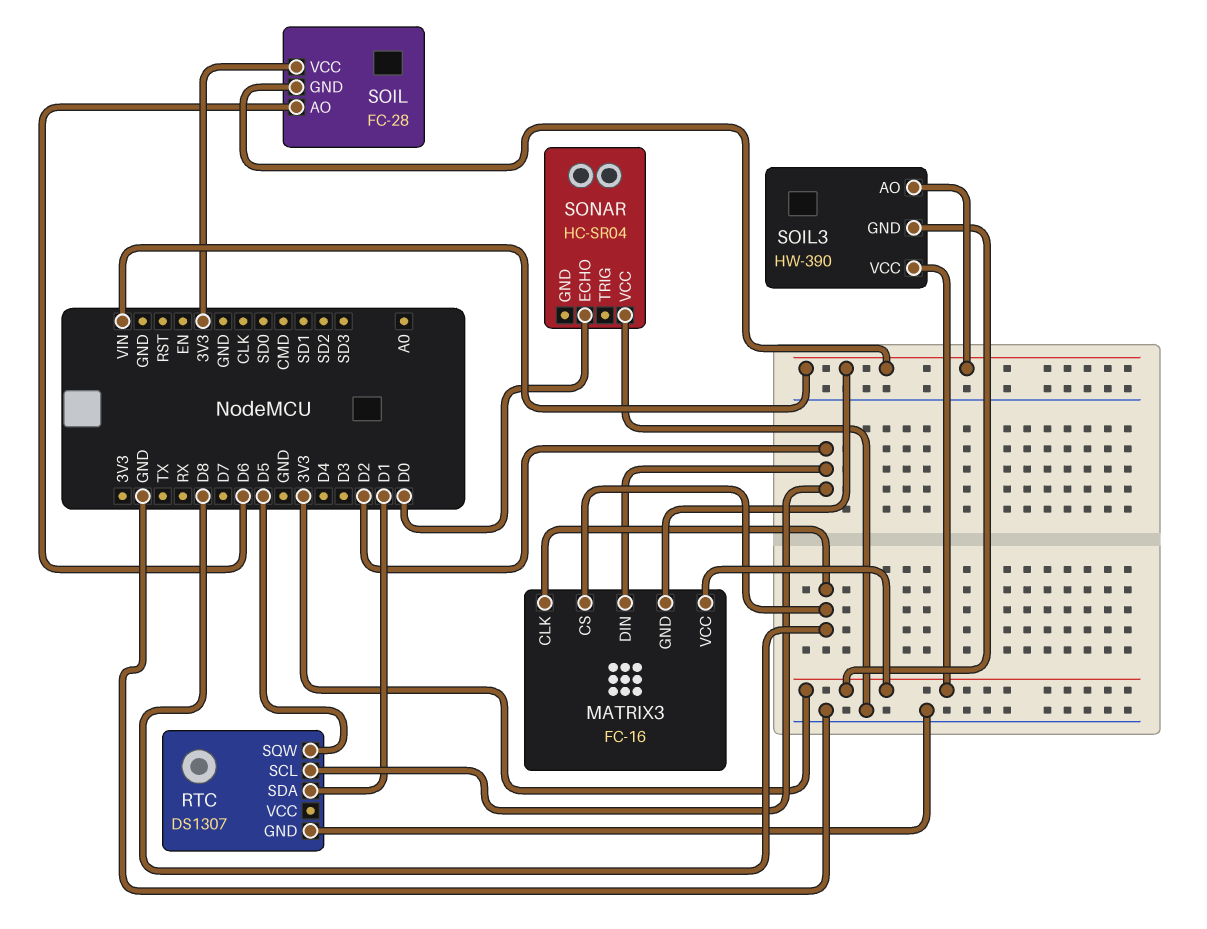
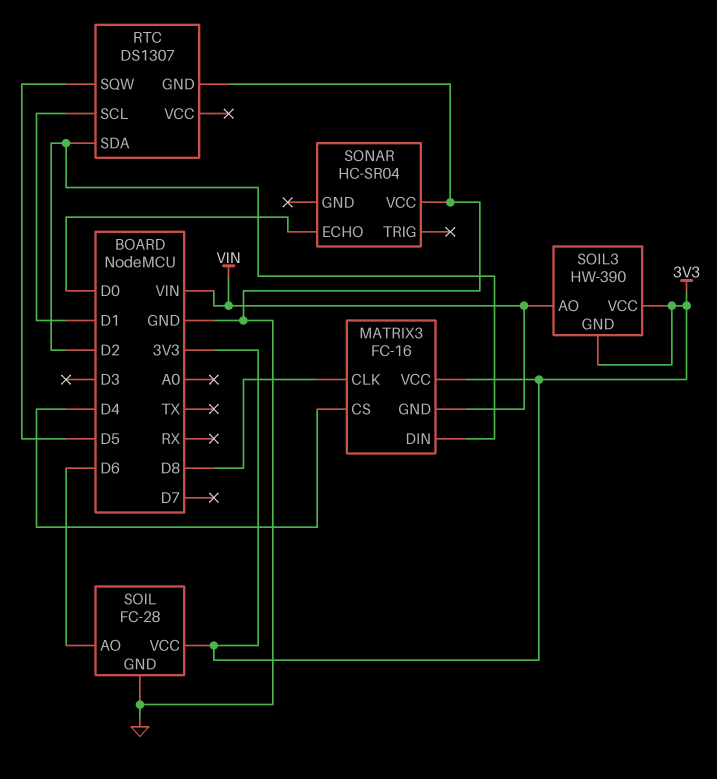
MATRIX3 pin CS: D8 -> D4
RTC pin SCL: D2 -> D1
RTC pin SDA: D1 -> D2
SOIL pin GND: VIN -> GND

